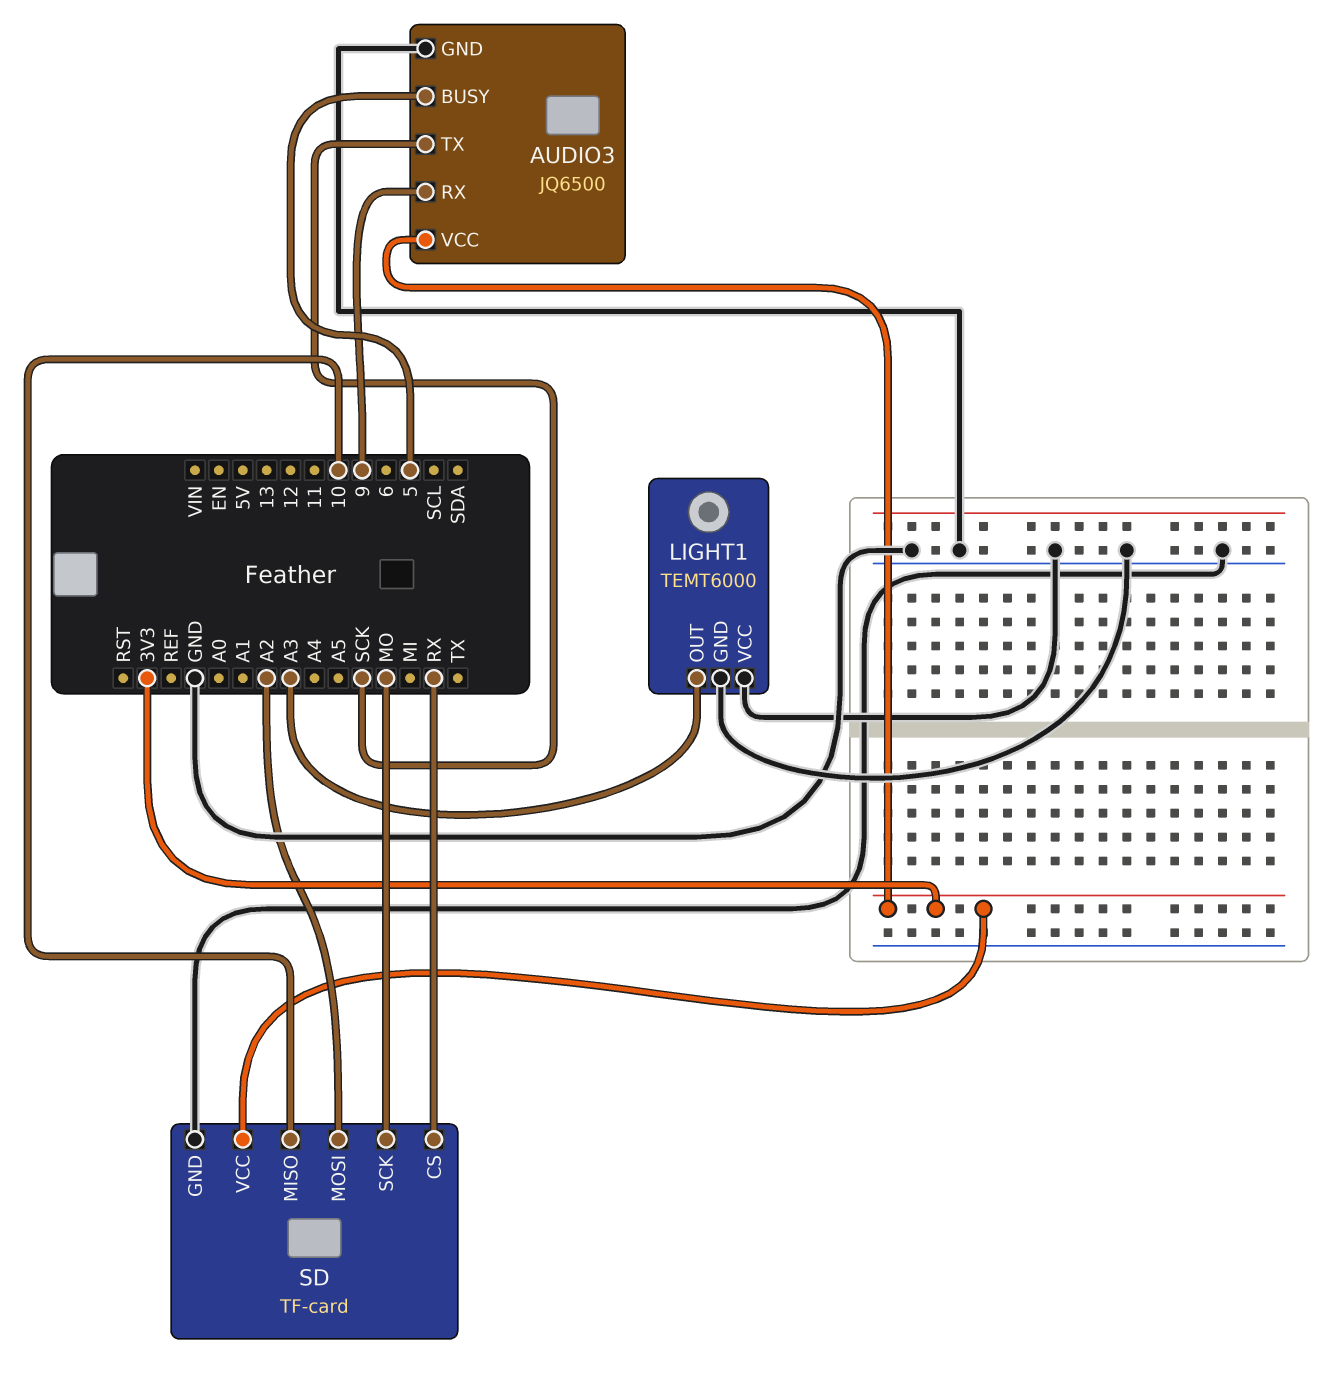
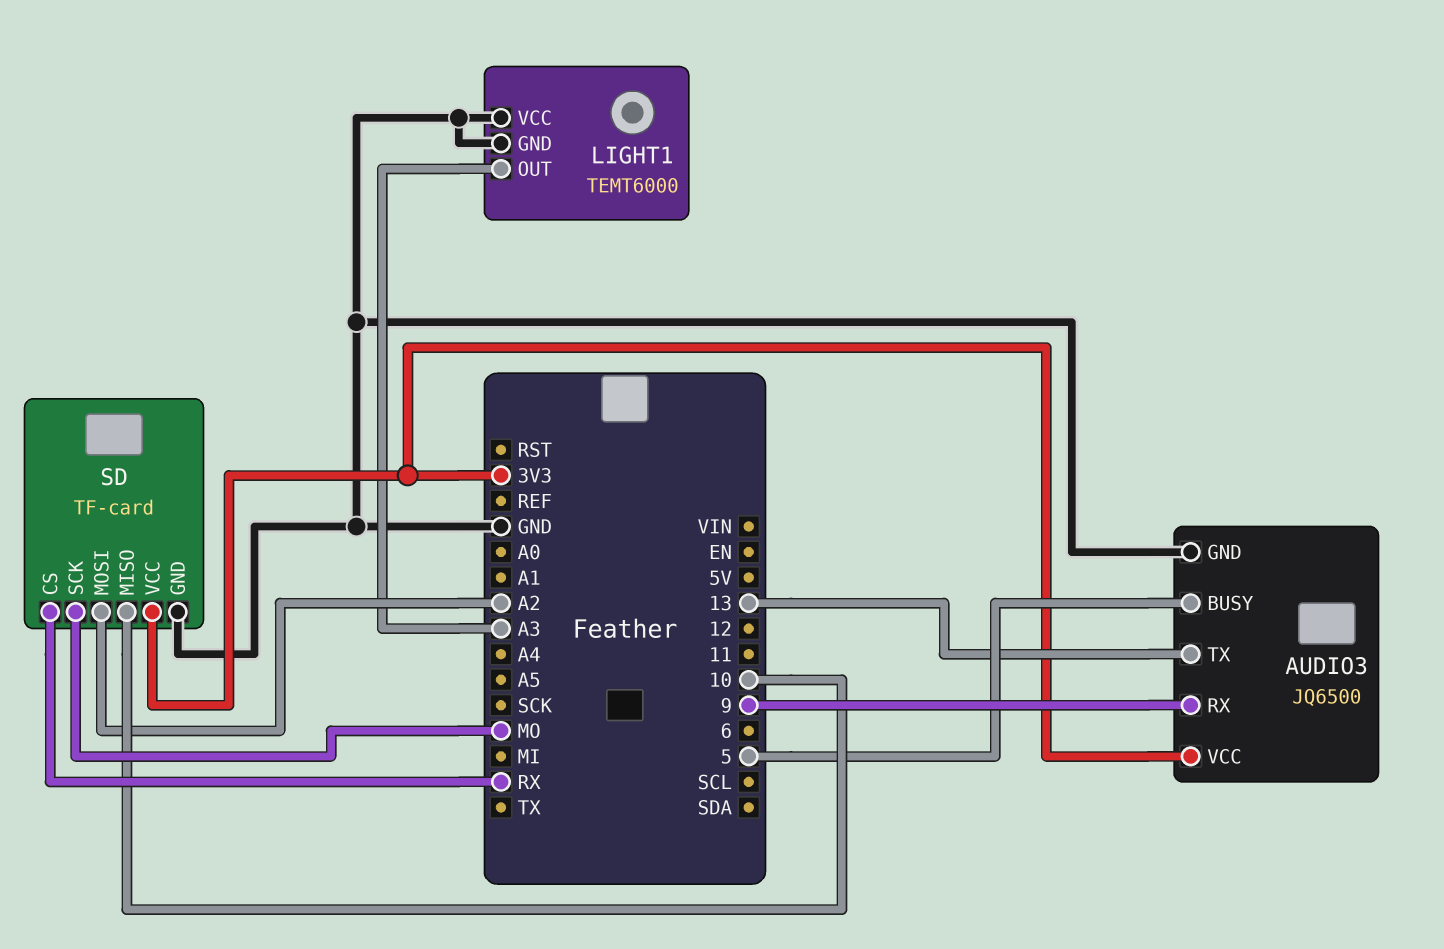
AUDIO3 pin TX: SCK -> 13

